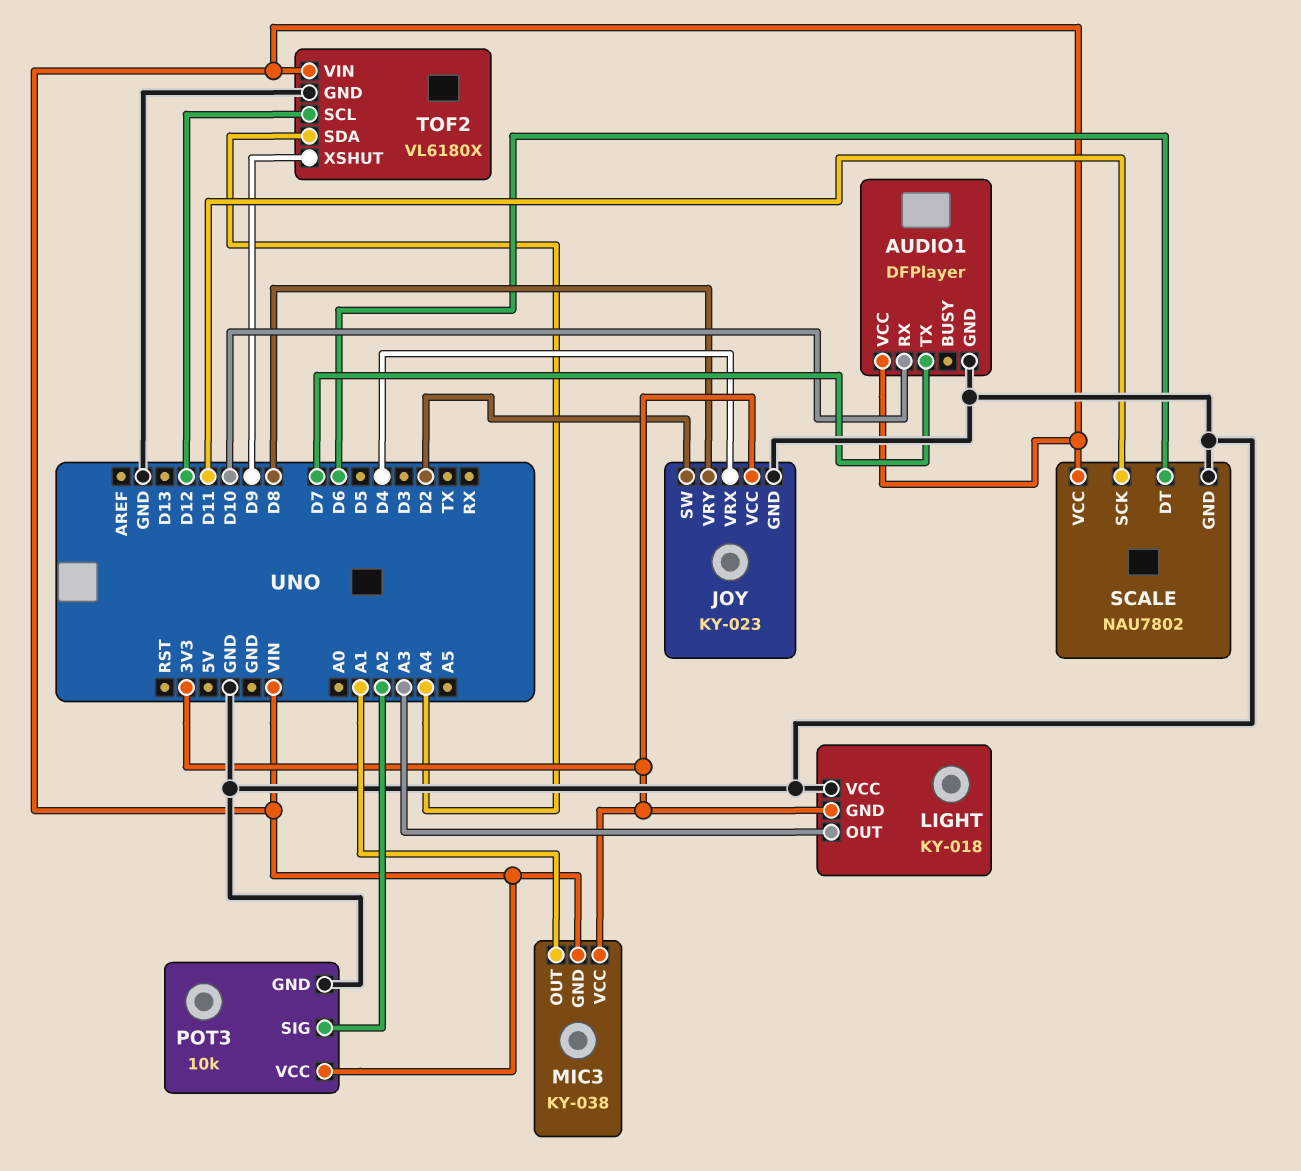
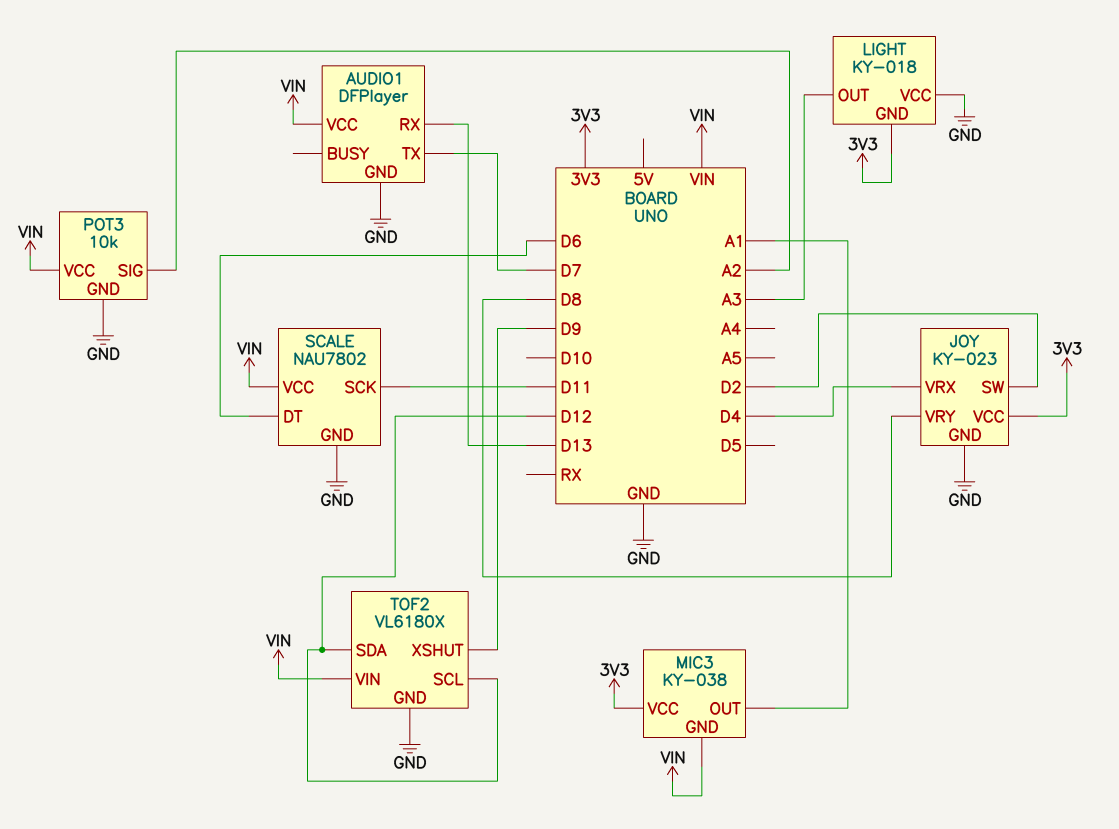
AUDIO1 pin RX: D10 -> D13
TOF2 pin SDA: A4 -> D12

